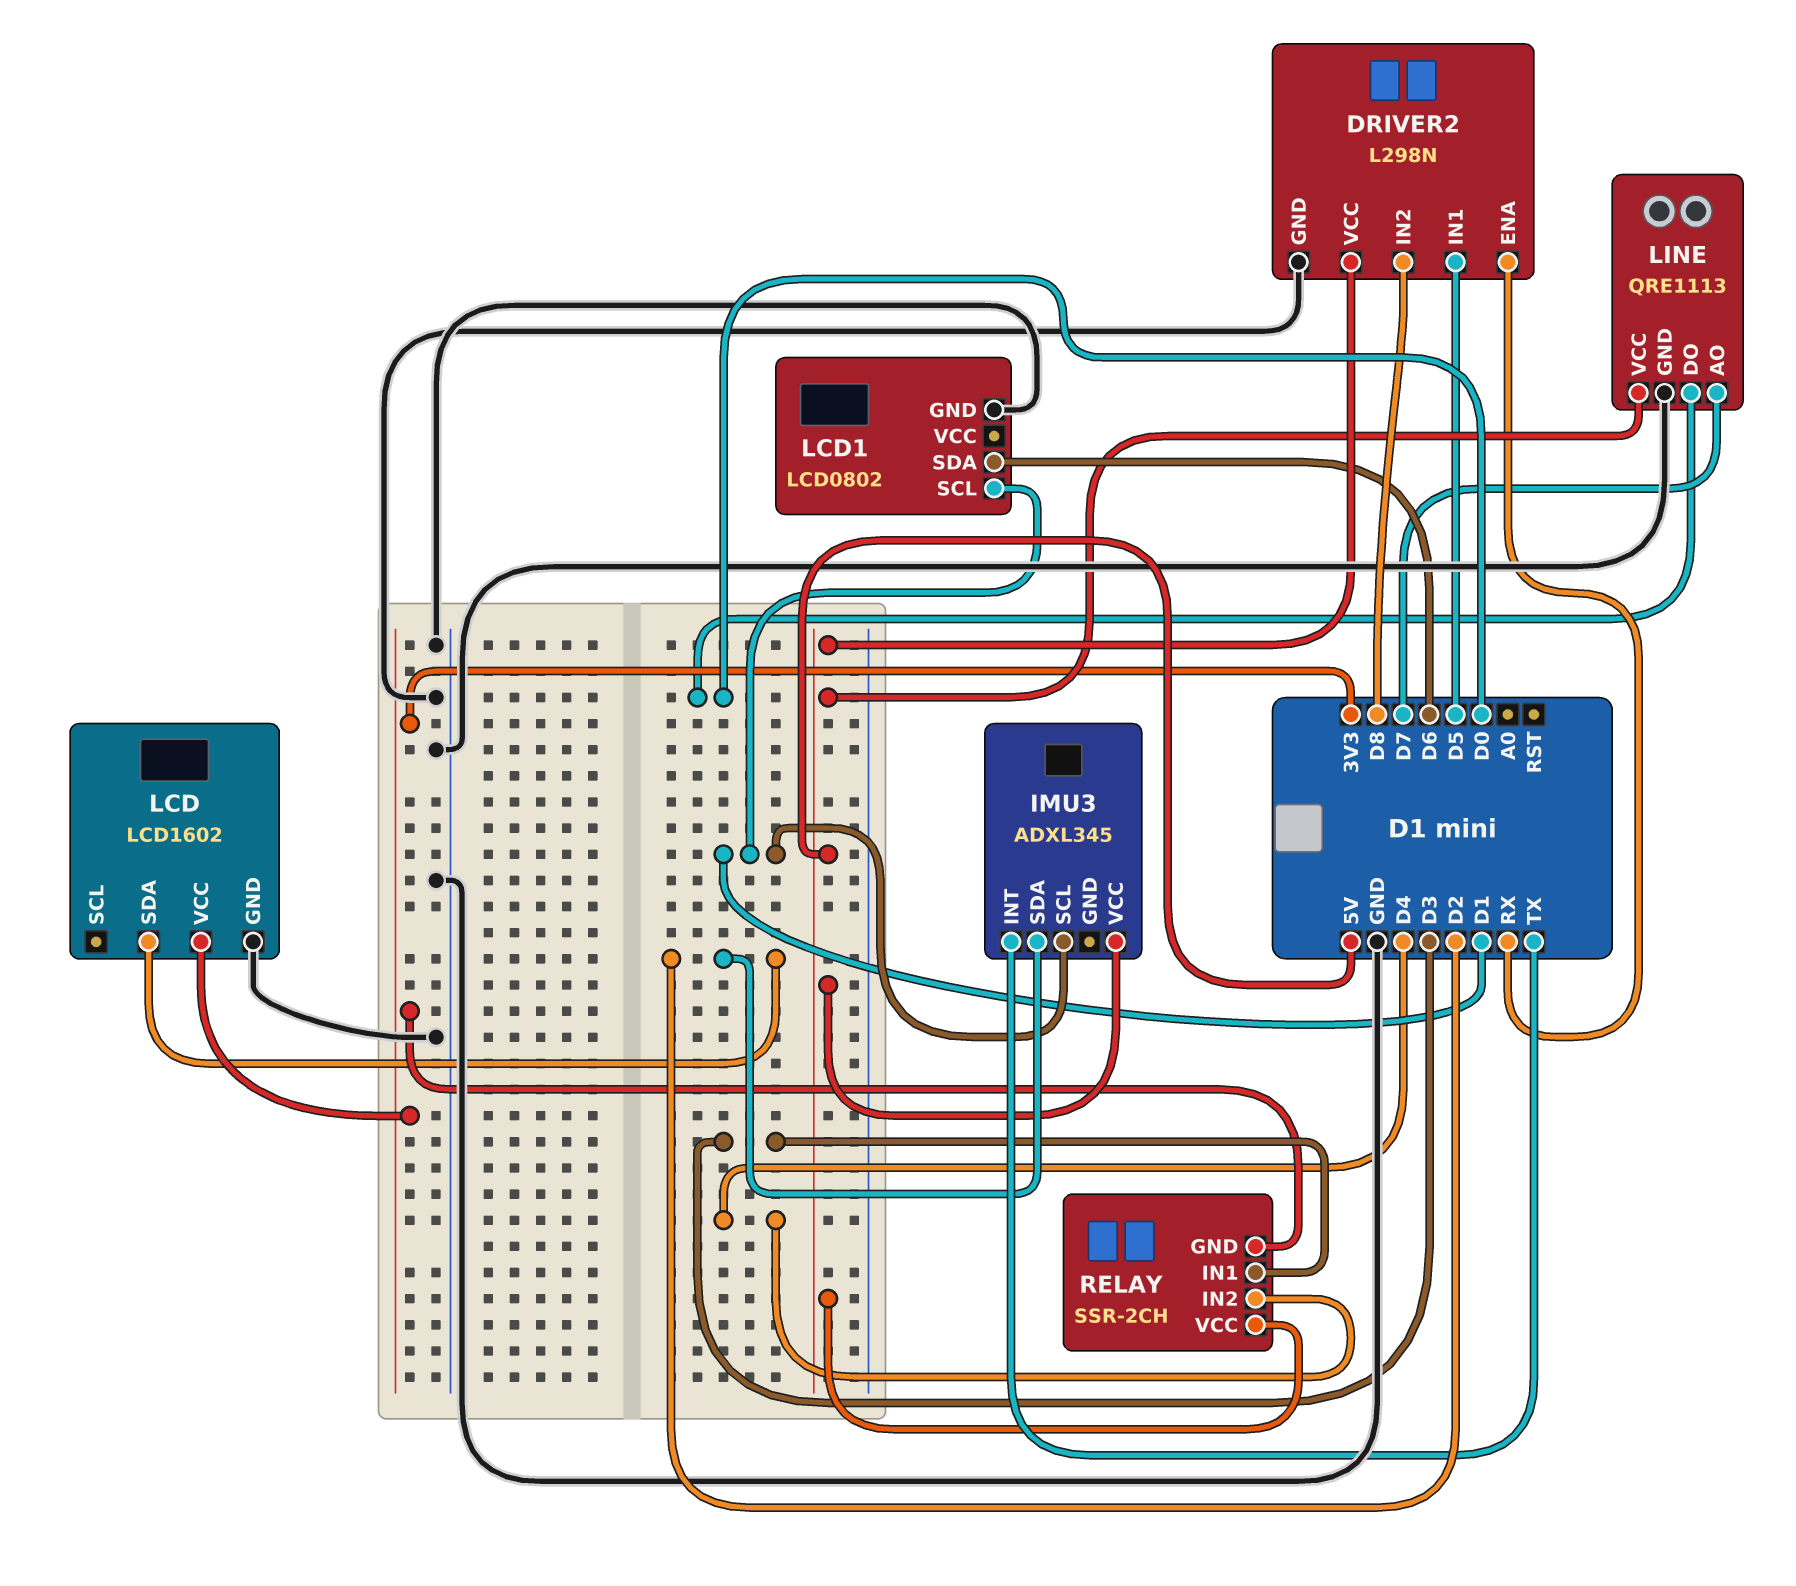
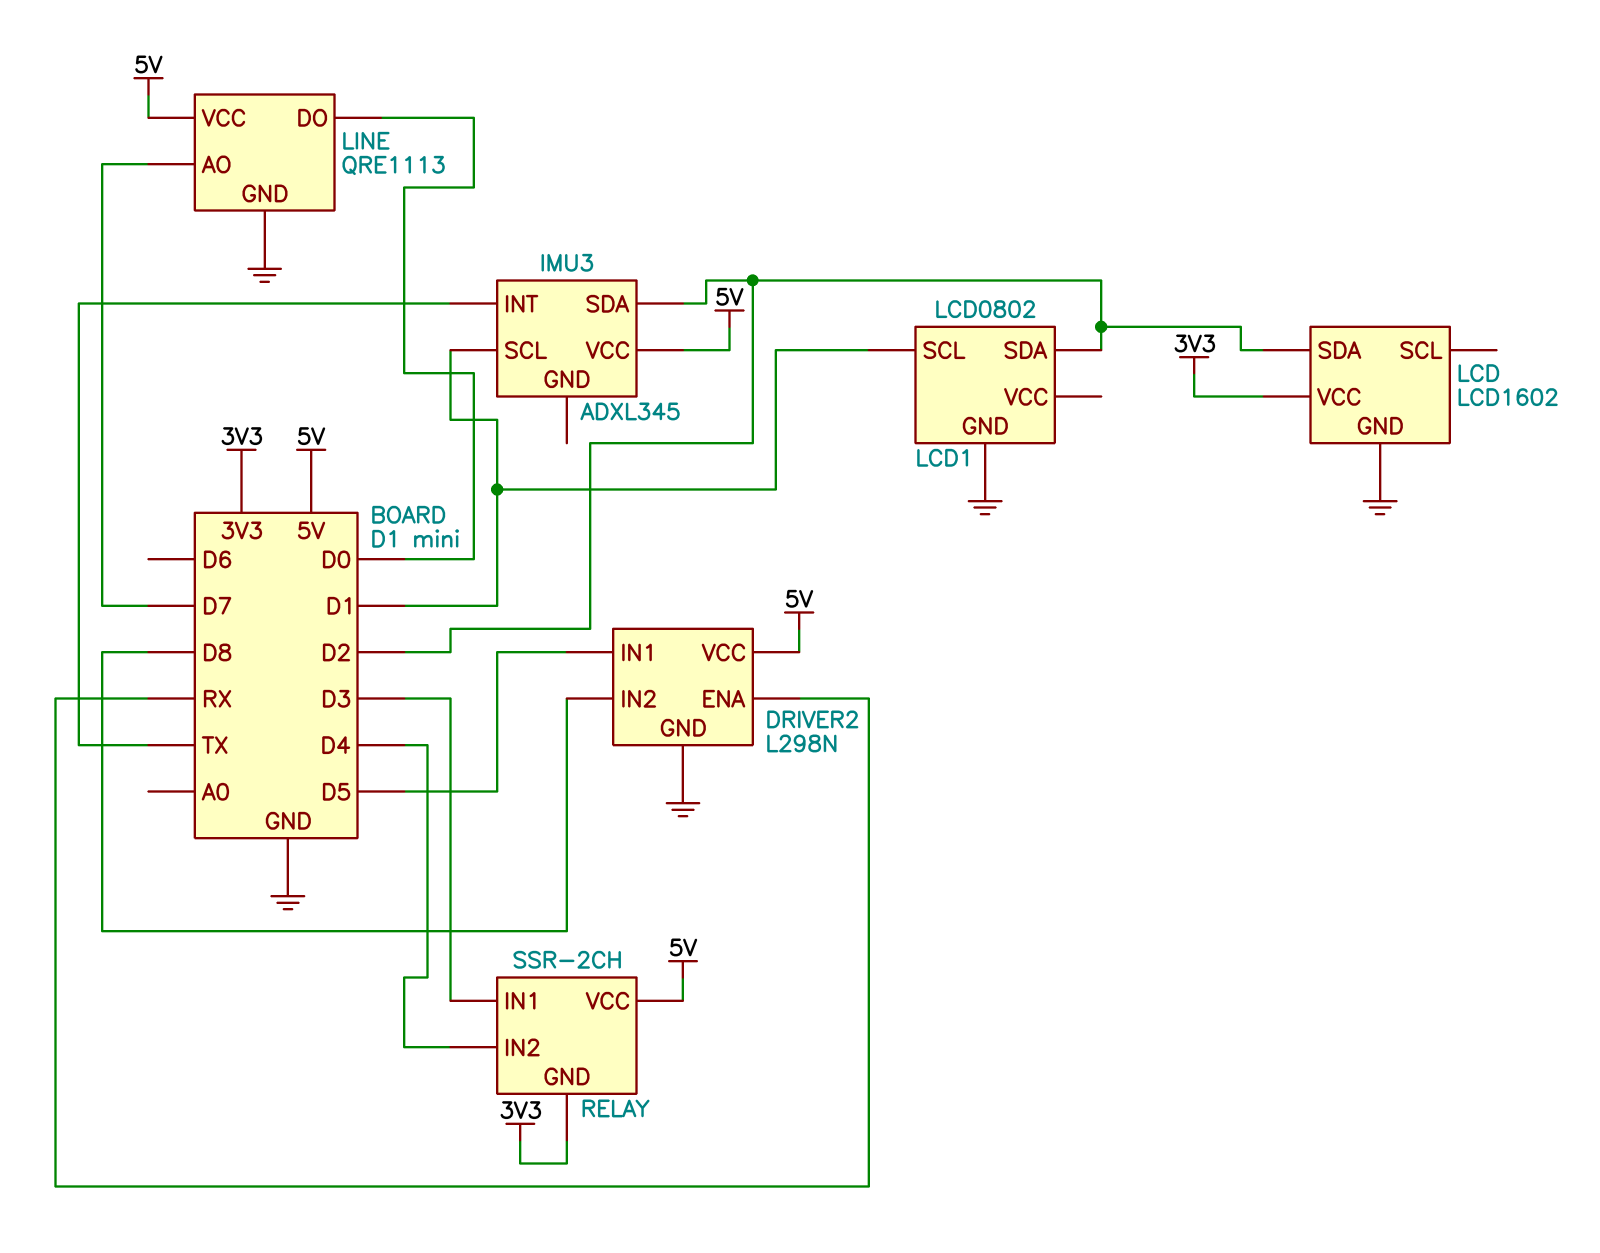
LCD1 pin SDA: D6 -> D2

